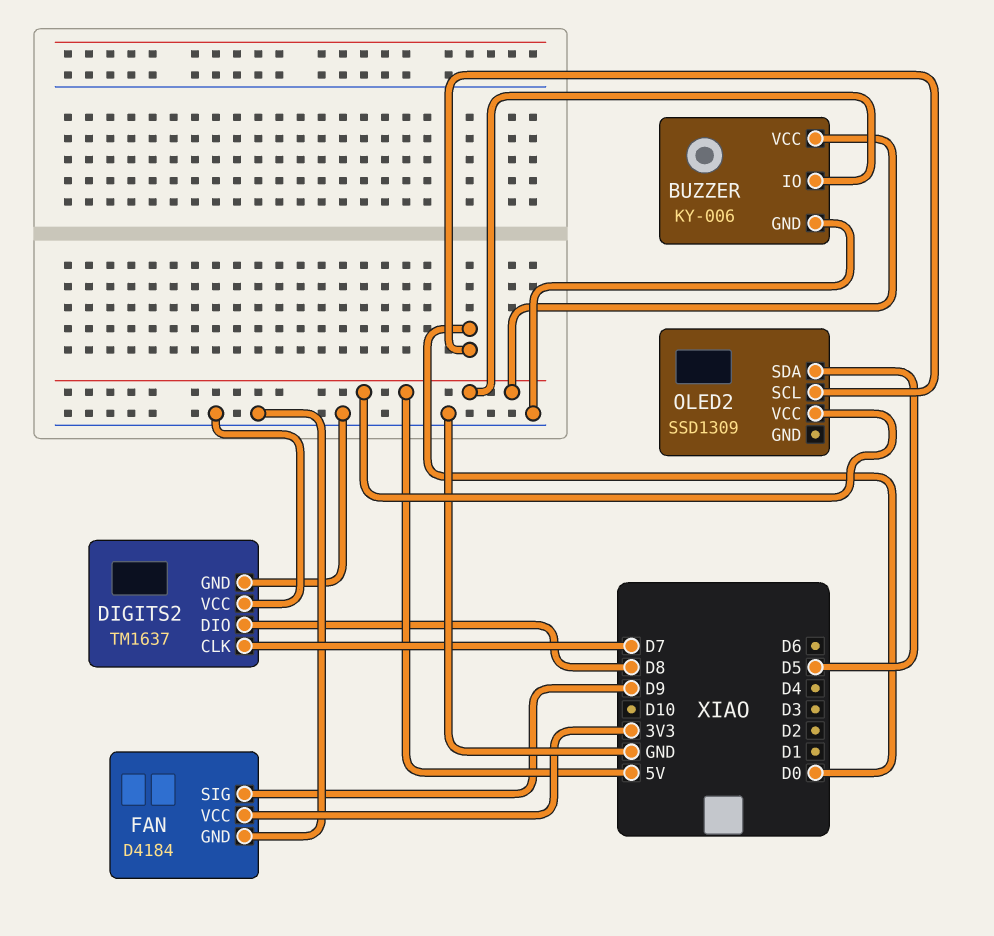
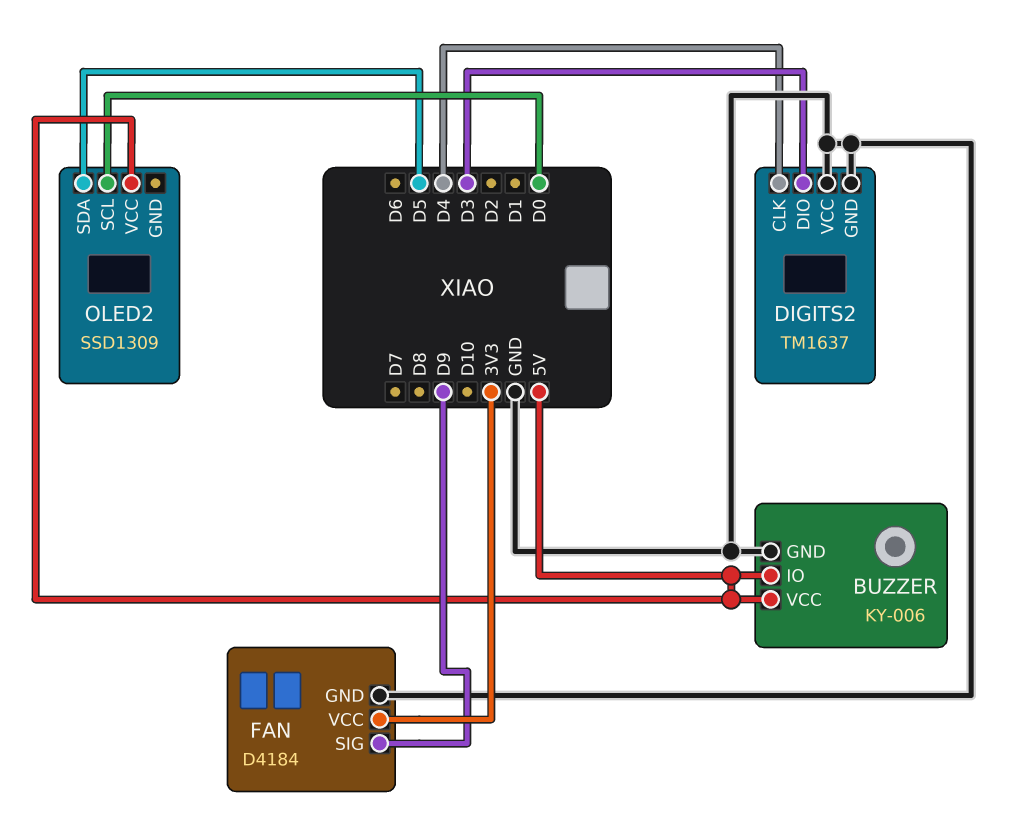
DIGITS2 pin CLK: D7 -> D4
DIGITS2 pin DIO: D8 -> D3

